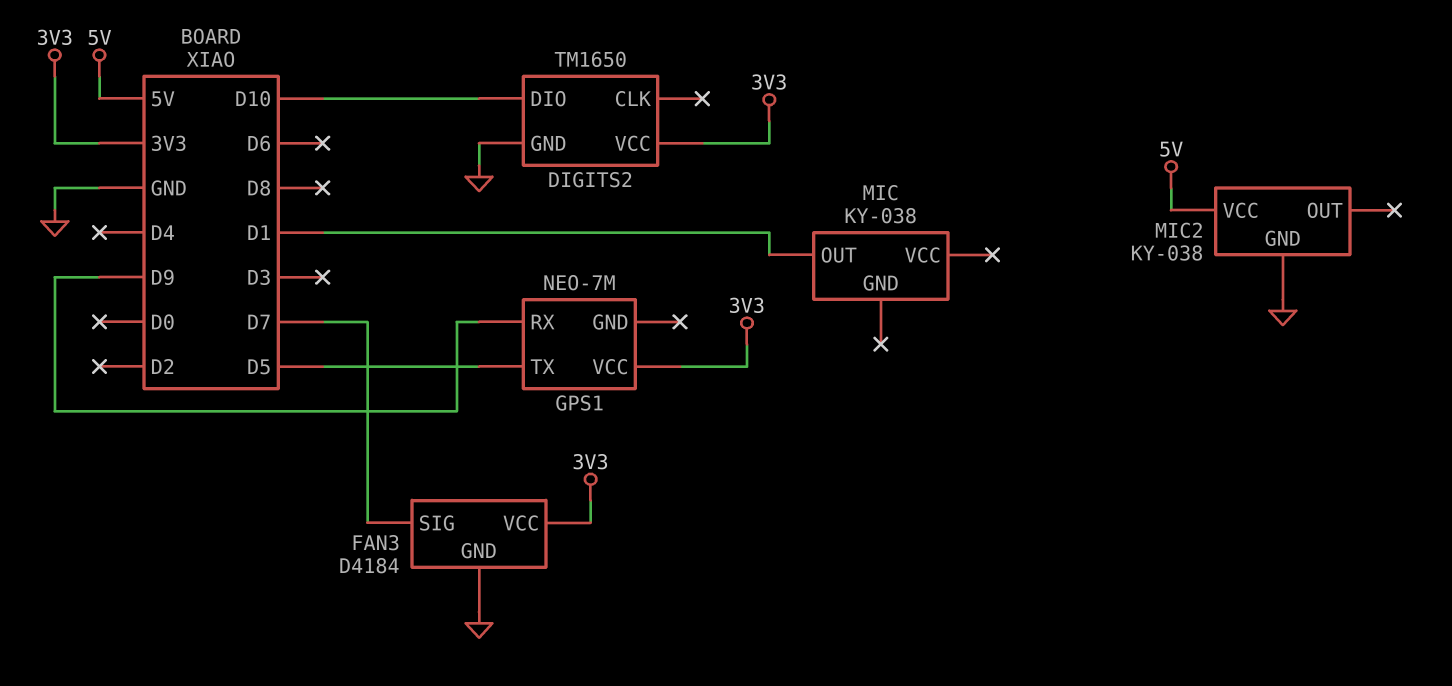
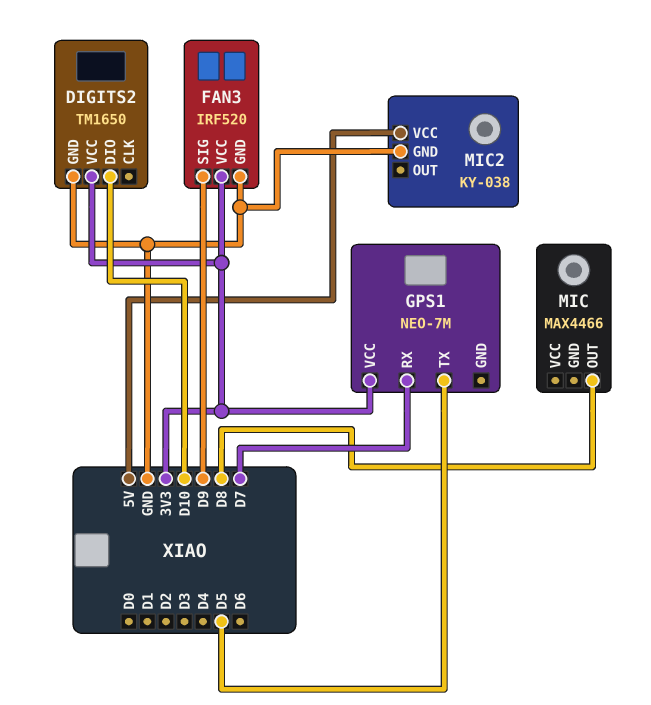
FAN3: D4184 -> IRF520
FAN3 pin SIG: D7 -> D9
GPS1 pin RX: D9 -> D7
MIC: KY-038 -> MAX4466
MIC pin OUT: D1 -> D8

